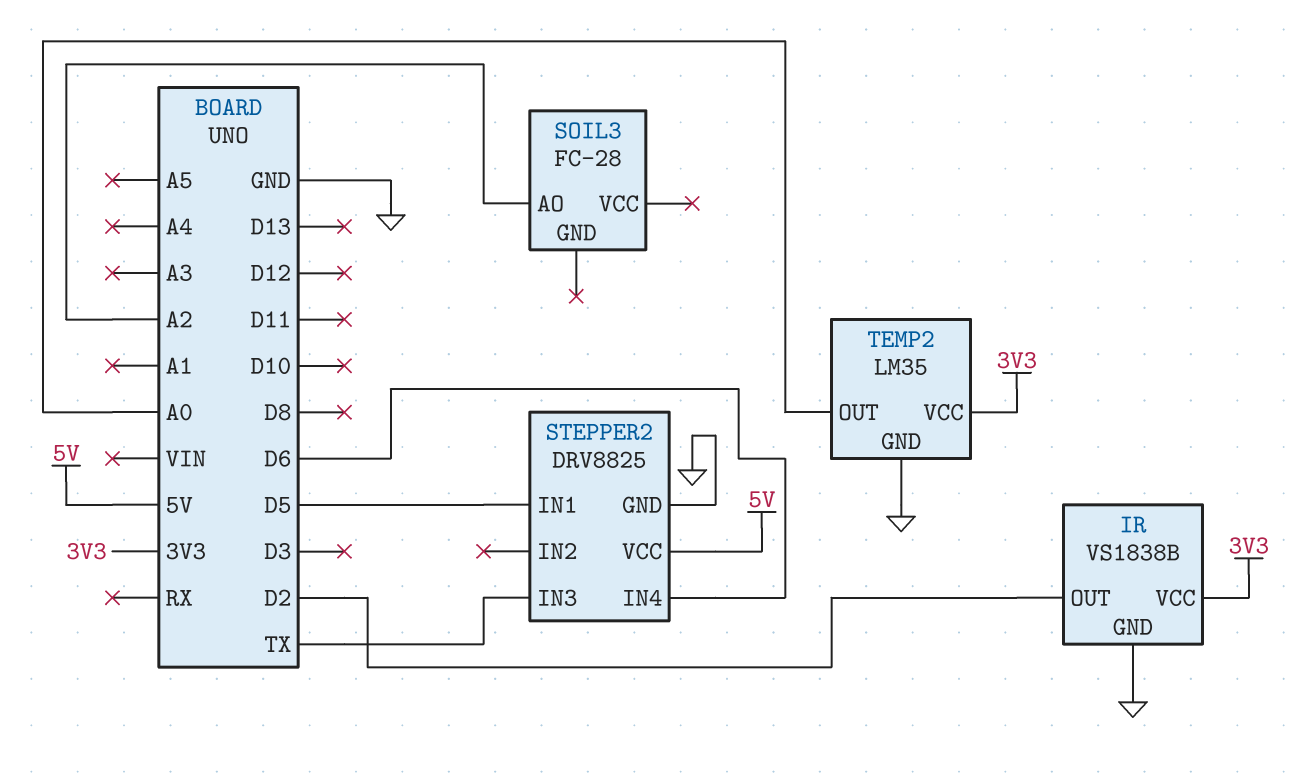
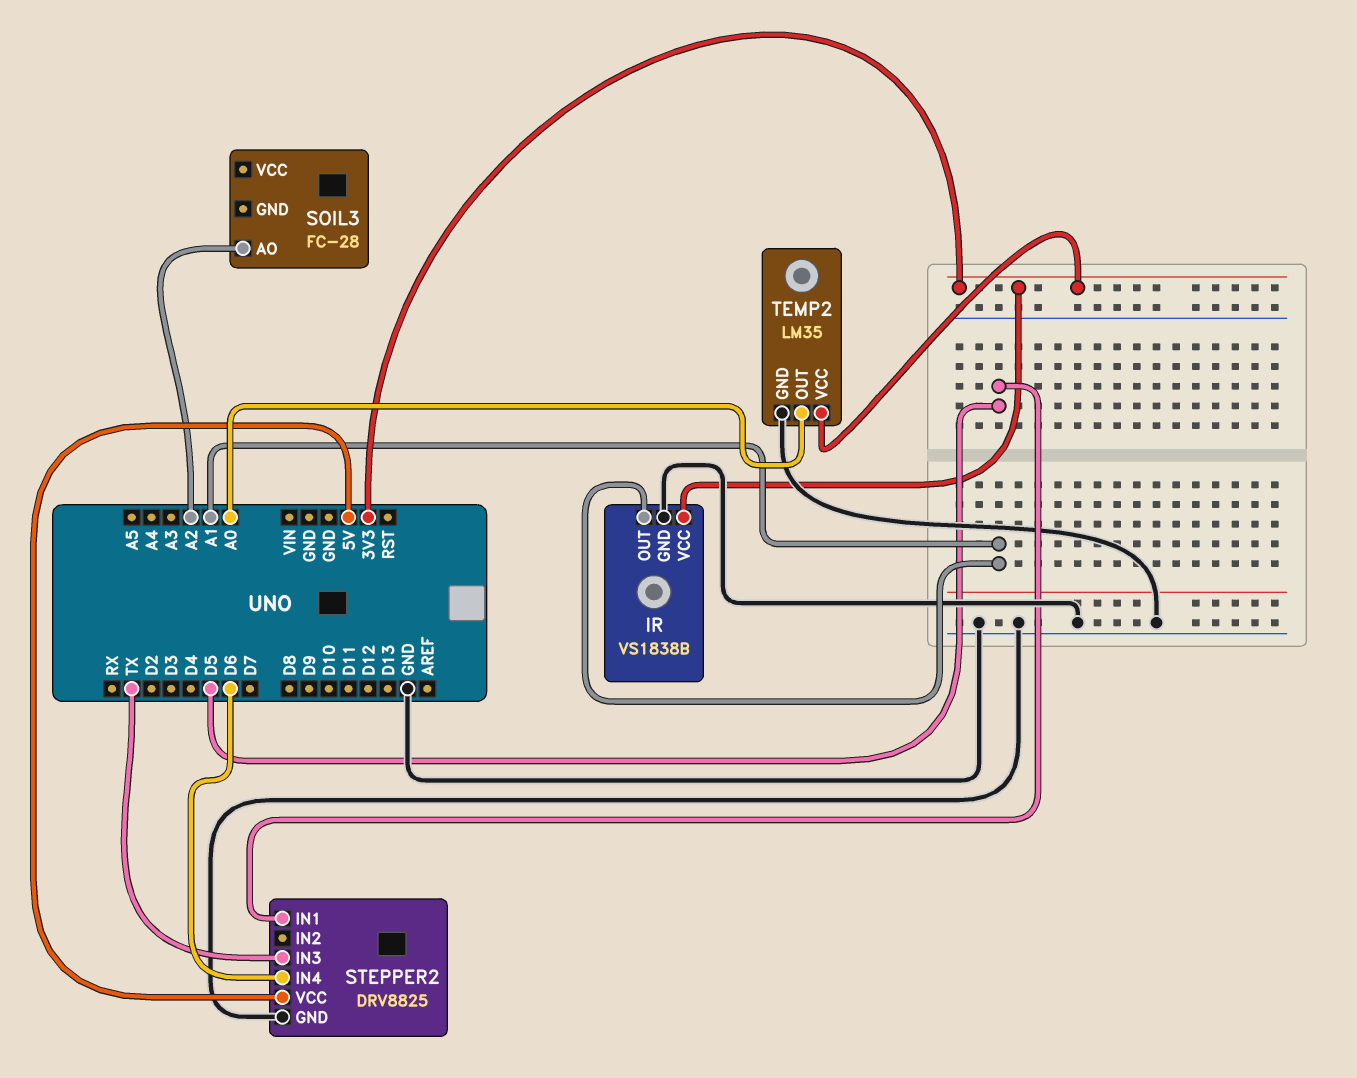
IR pin OUT: D2 -> A1

